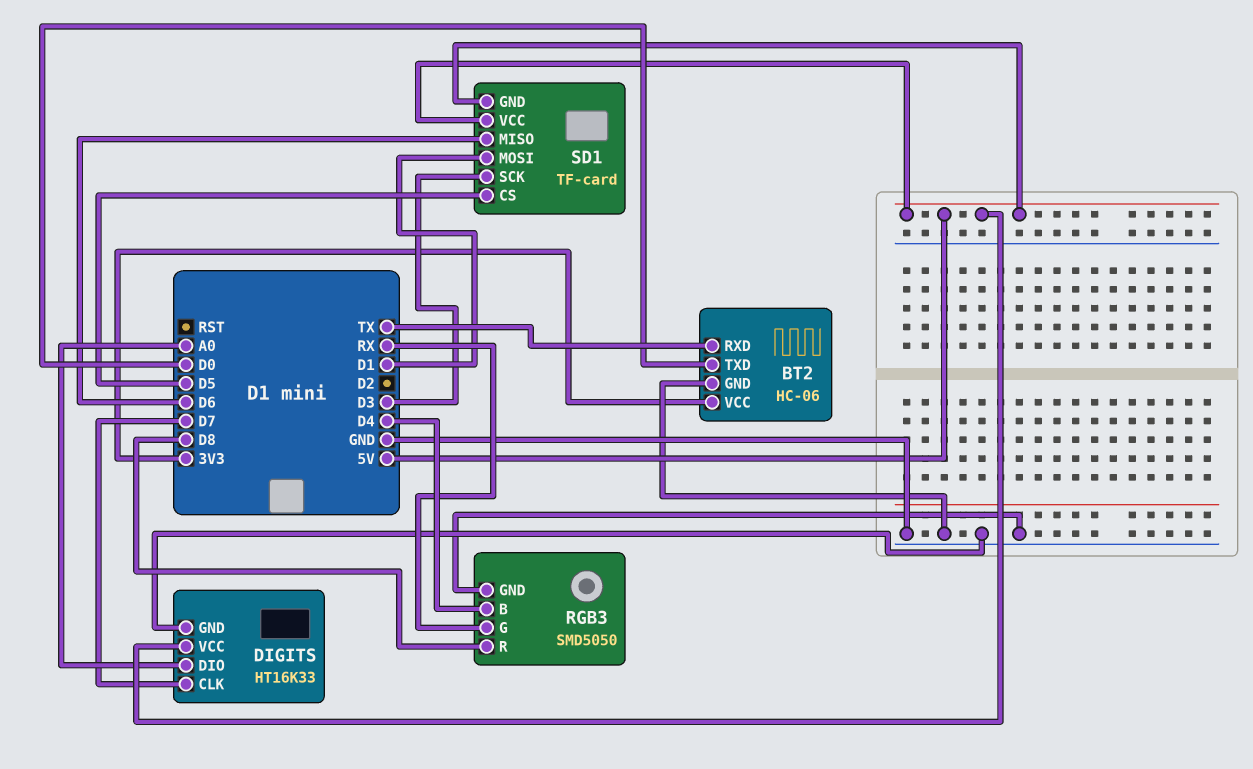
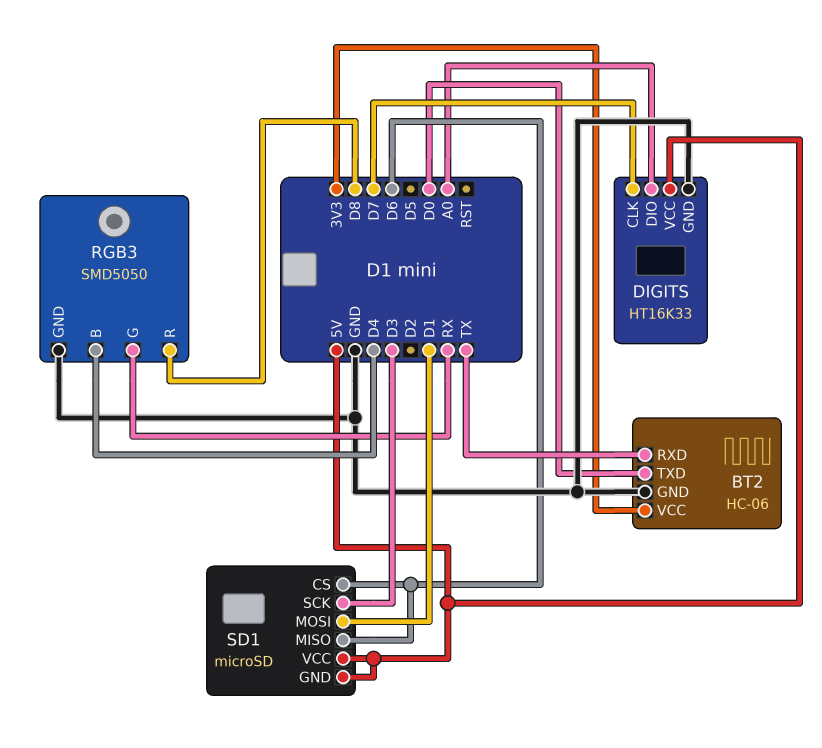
SD1: TF-card -> microSD
SD1 pin CS: D5 -> D6

